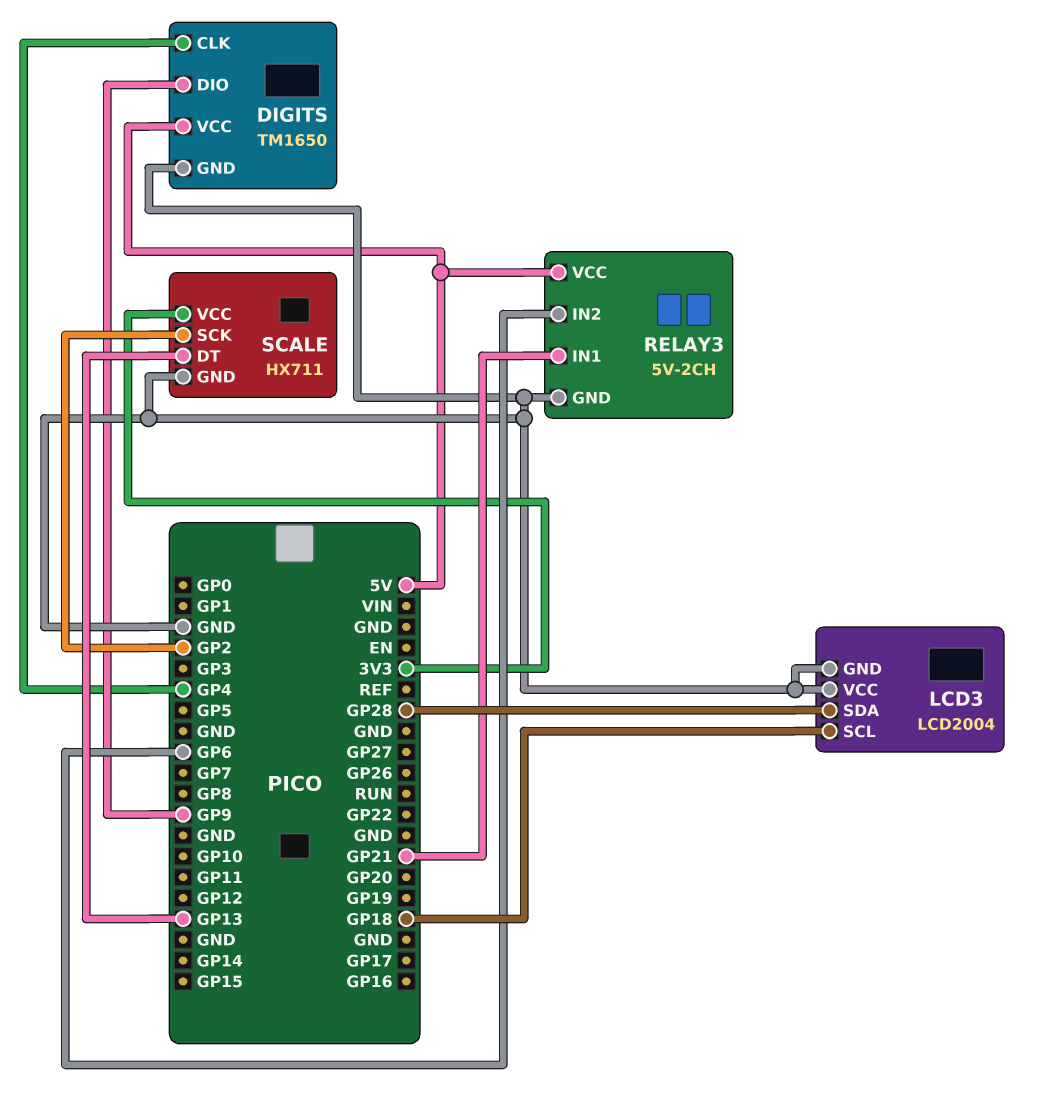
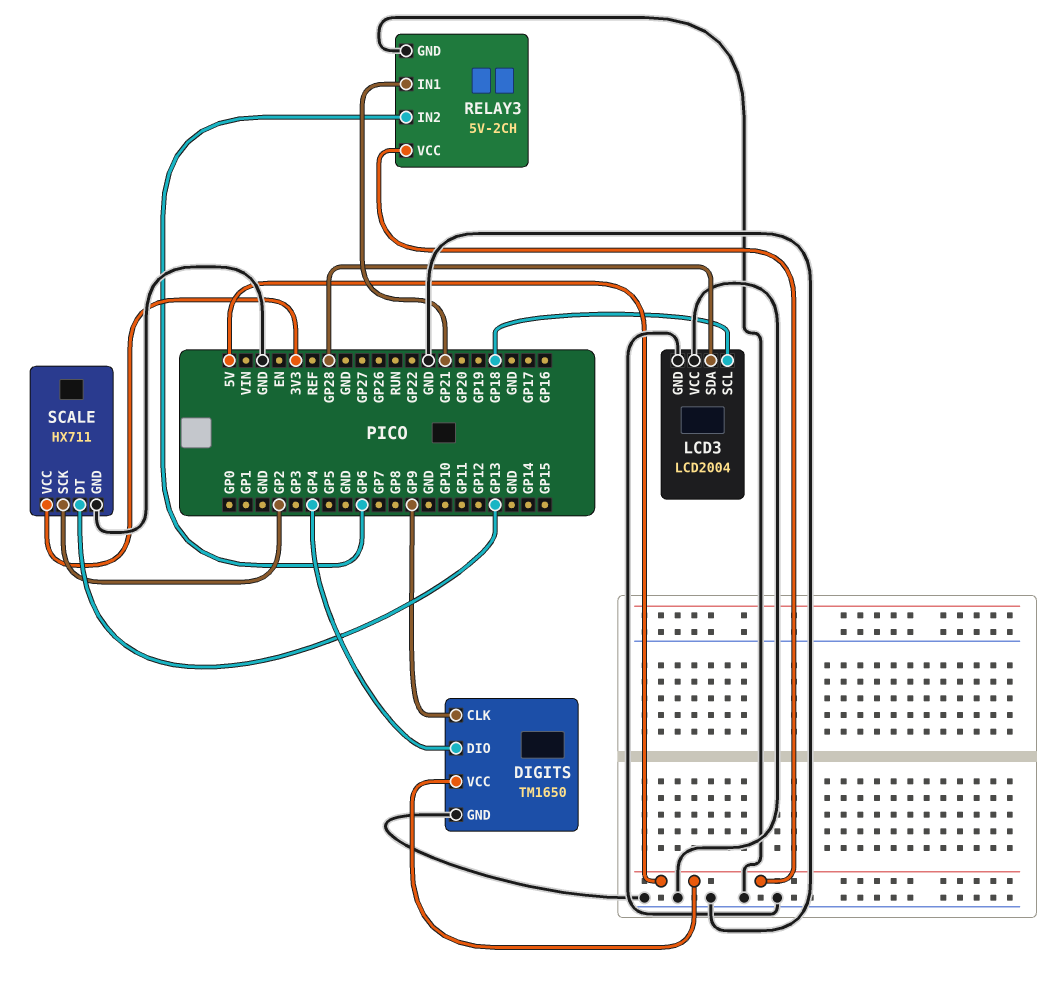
DIGITS pin CLK: GP4 -> GP9
DIGITS pin DIO: GP9 -> GP4

